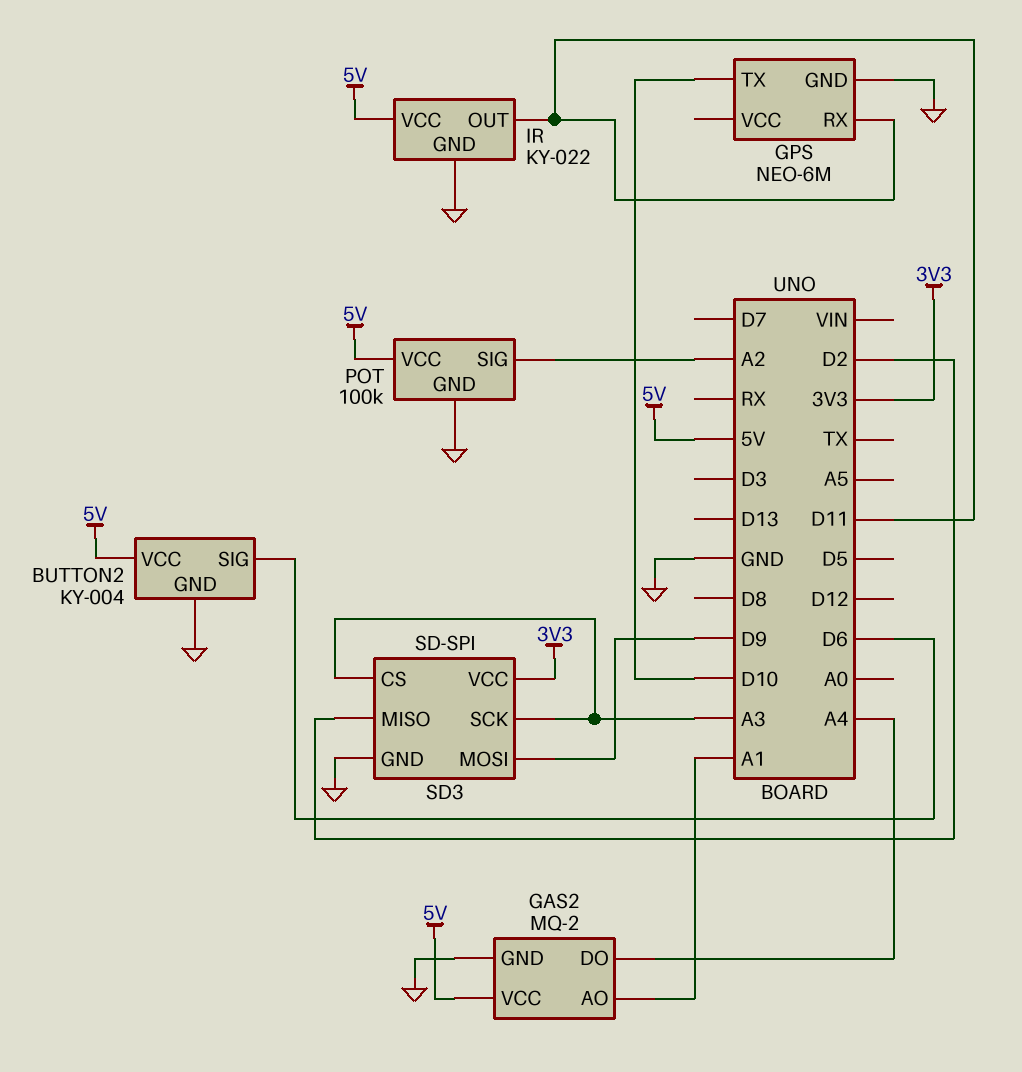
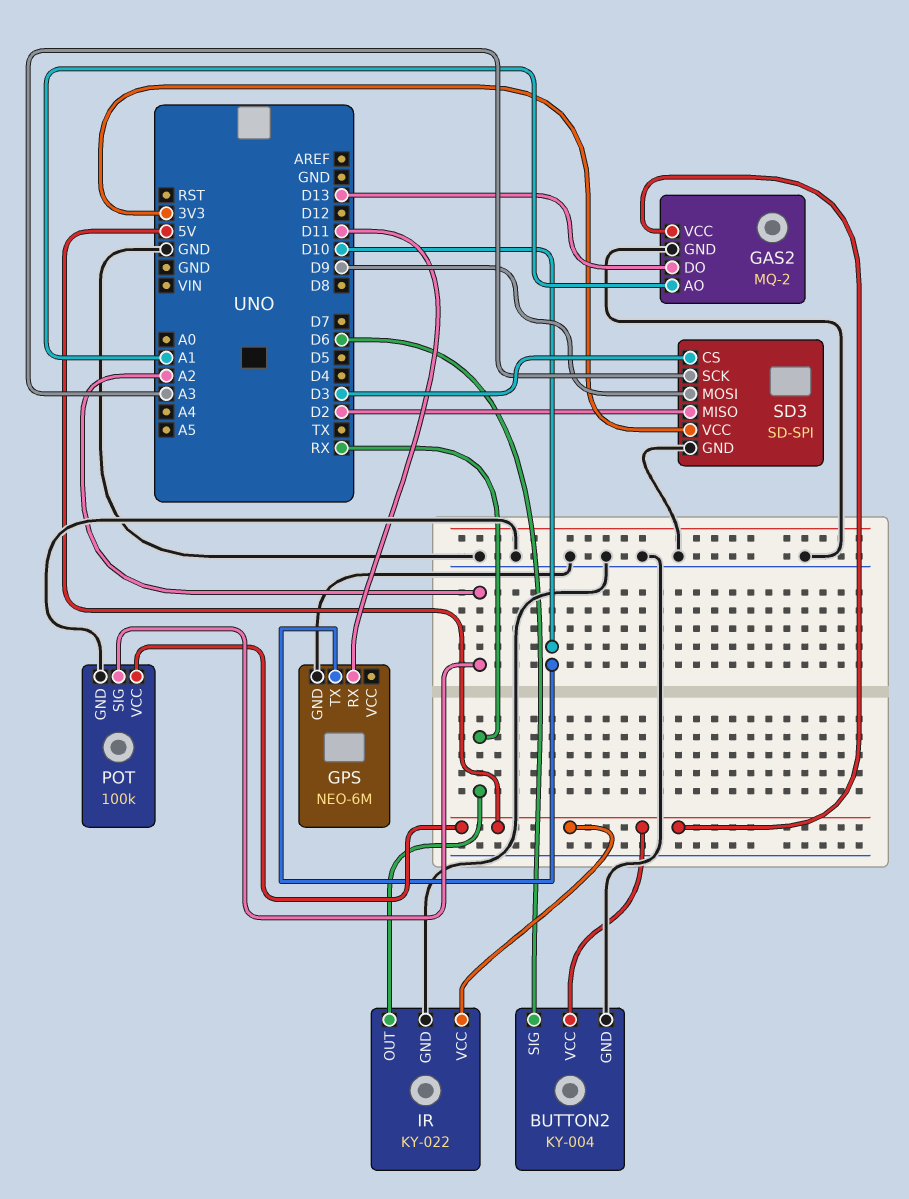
GAS2 pin DO: A4 -> D13
IR pin OUT: D11 -> RX
SD3 pin CS: A3 -> D3

